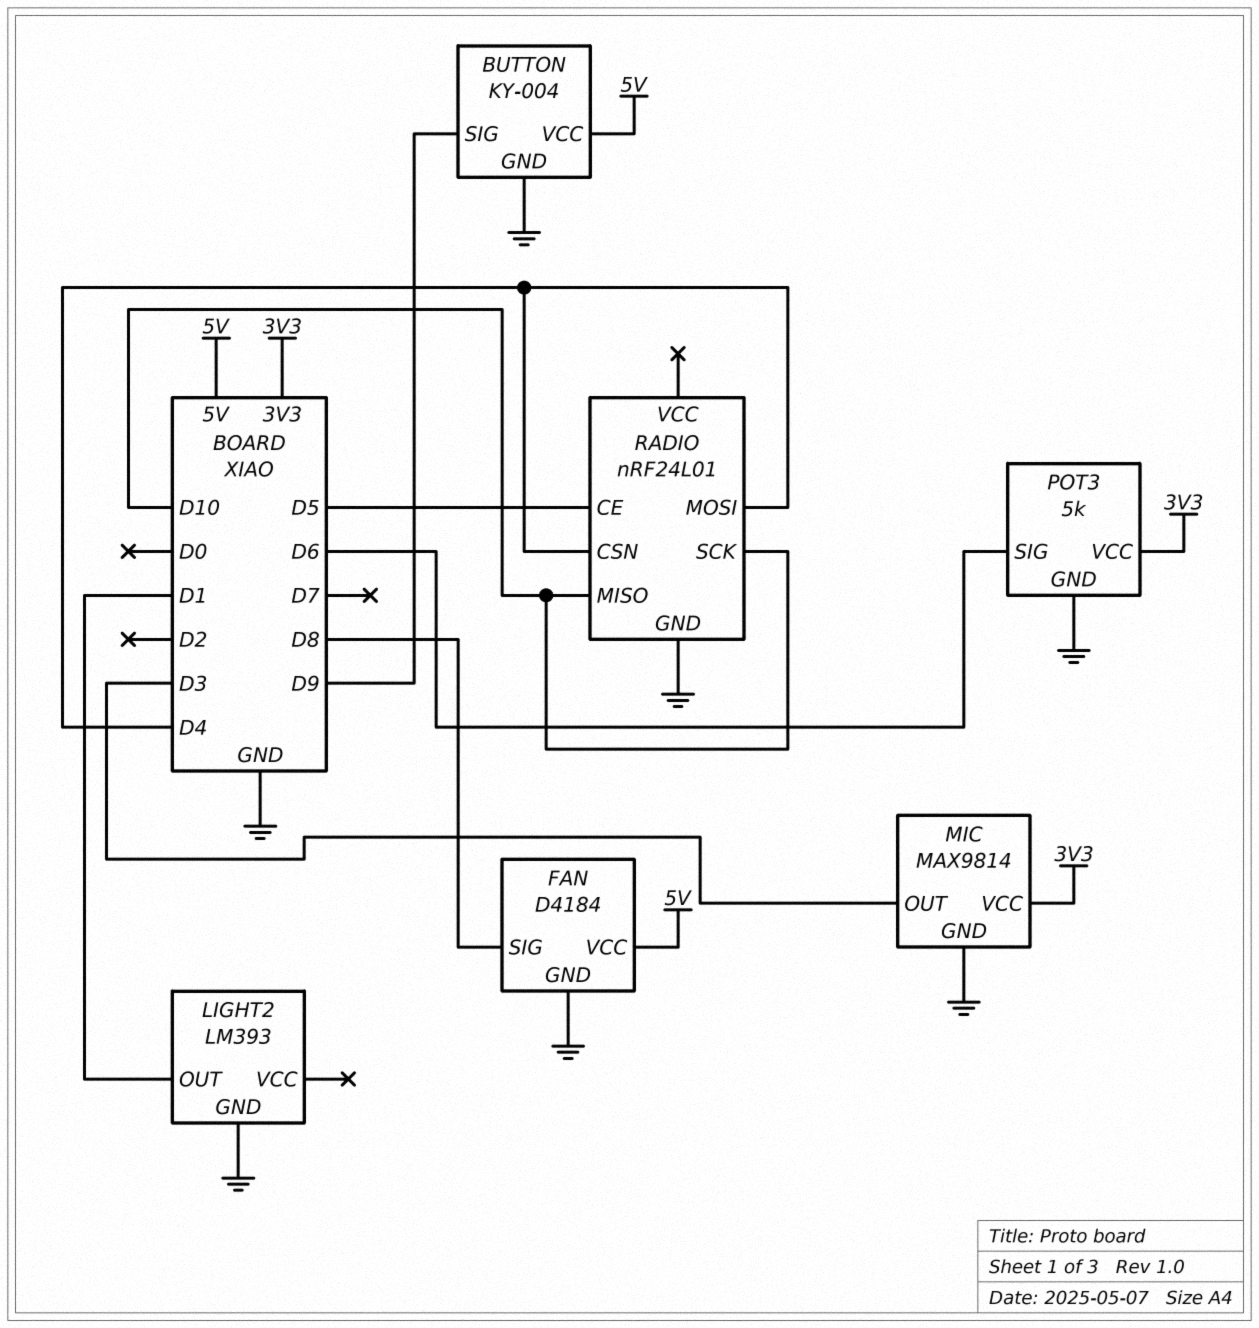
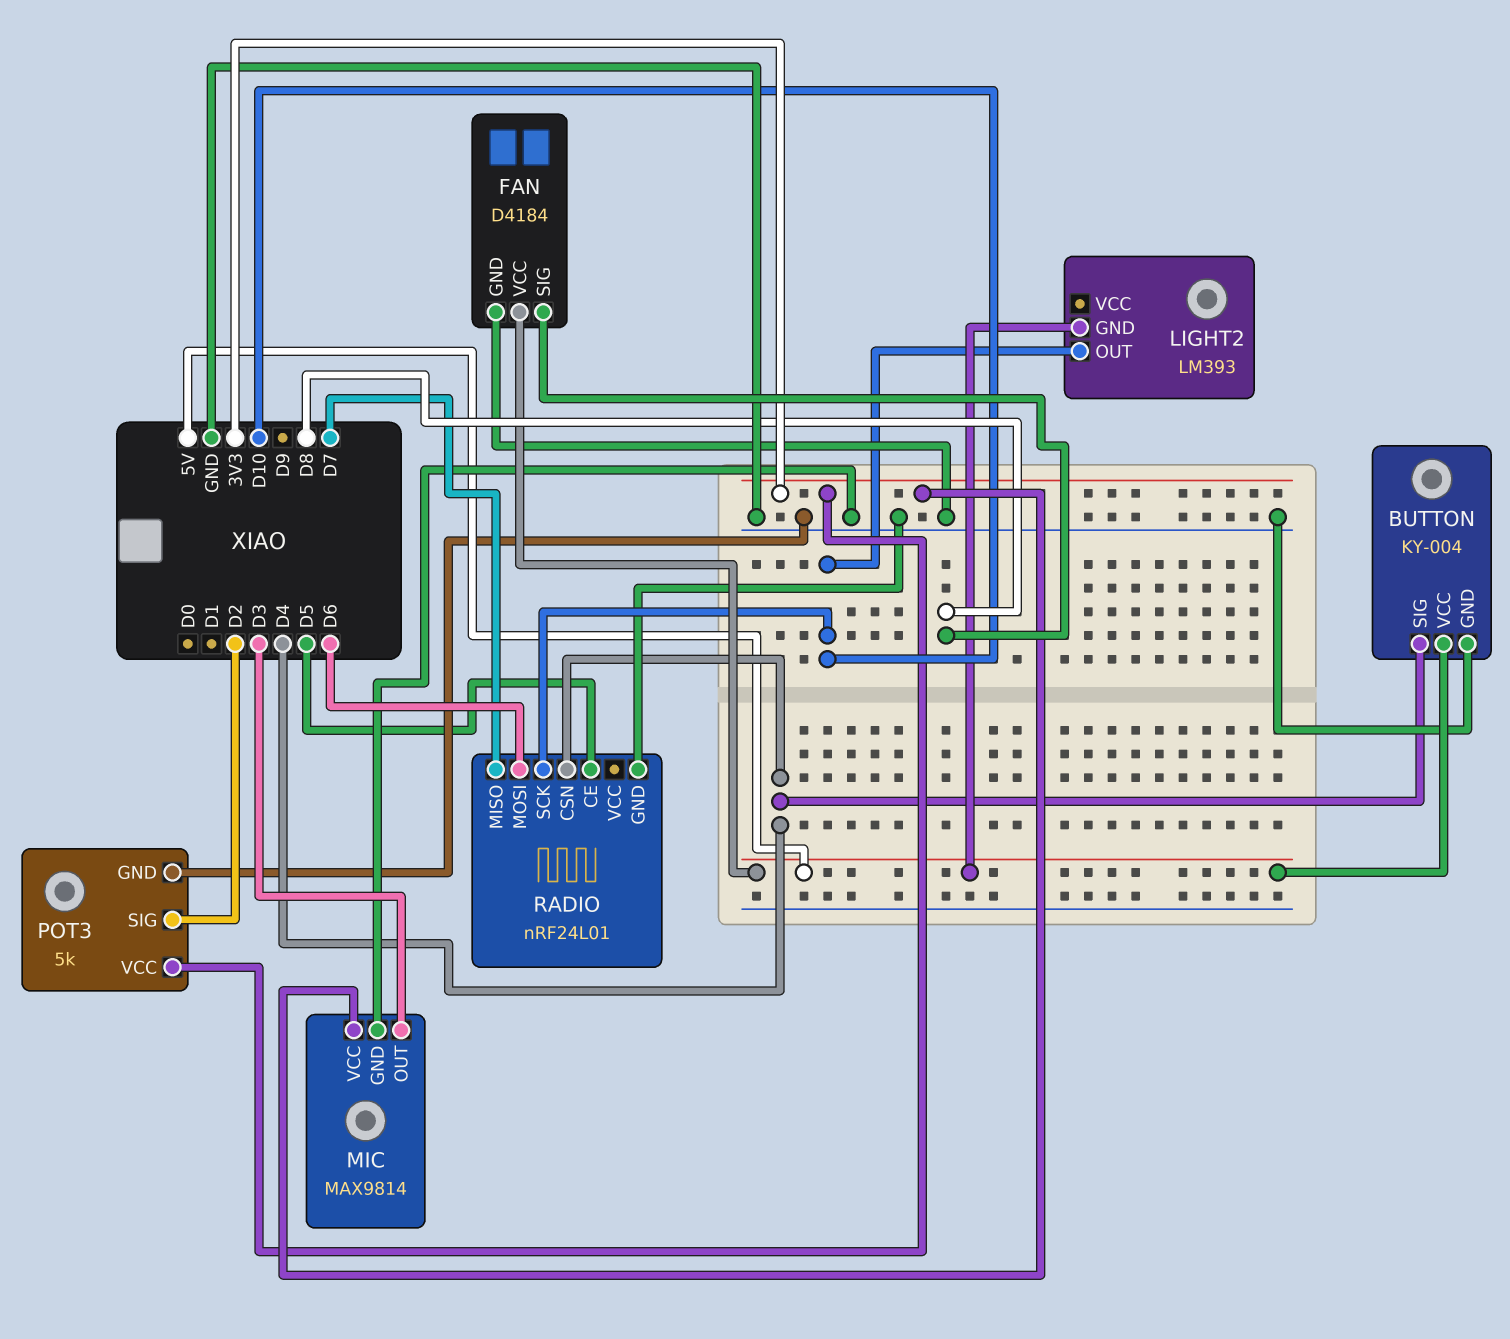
BUTTON pin SIG: D9 -> D4
LIGHT2 pin GND: GND -> 5V
LIGHT2 pin OUT: D1 -> D10
POT3 pin SIG: D6 -> D2
RADIO pin MISO: D10 -> D7
RADIO pin MOSI: D4 -> D6

